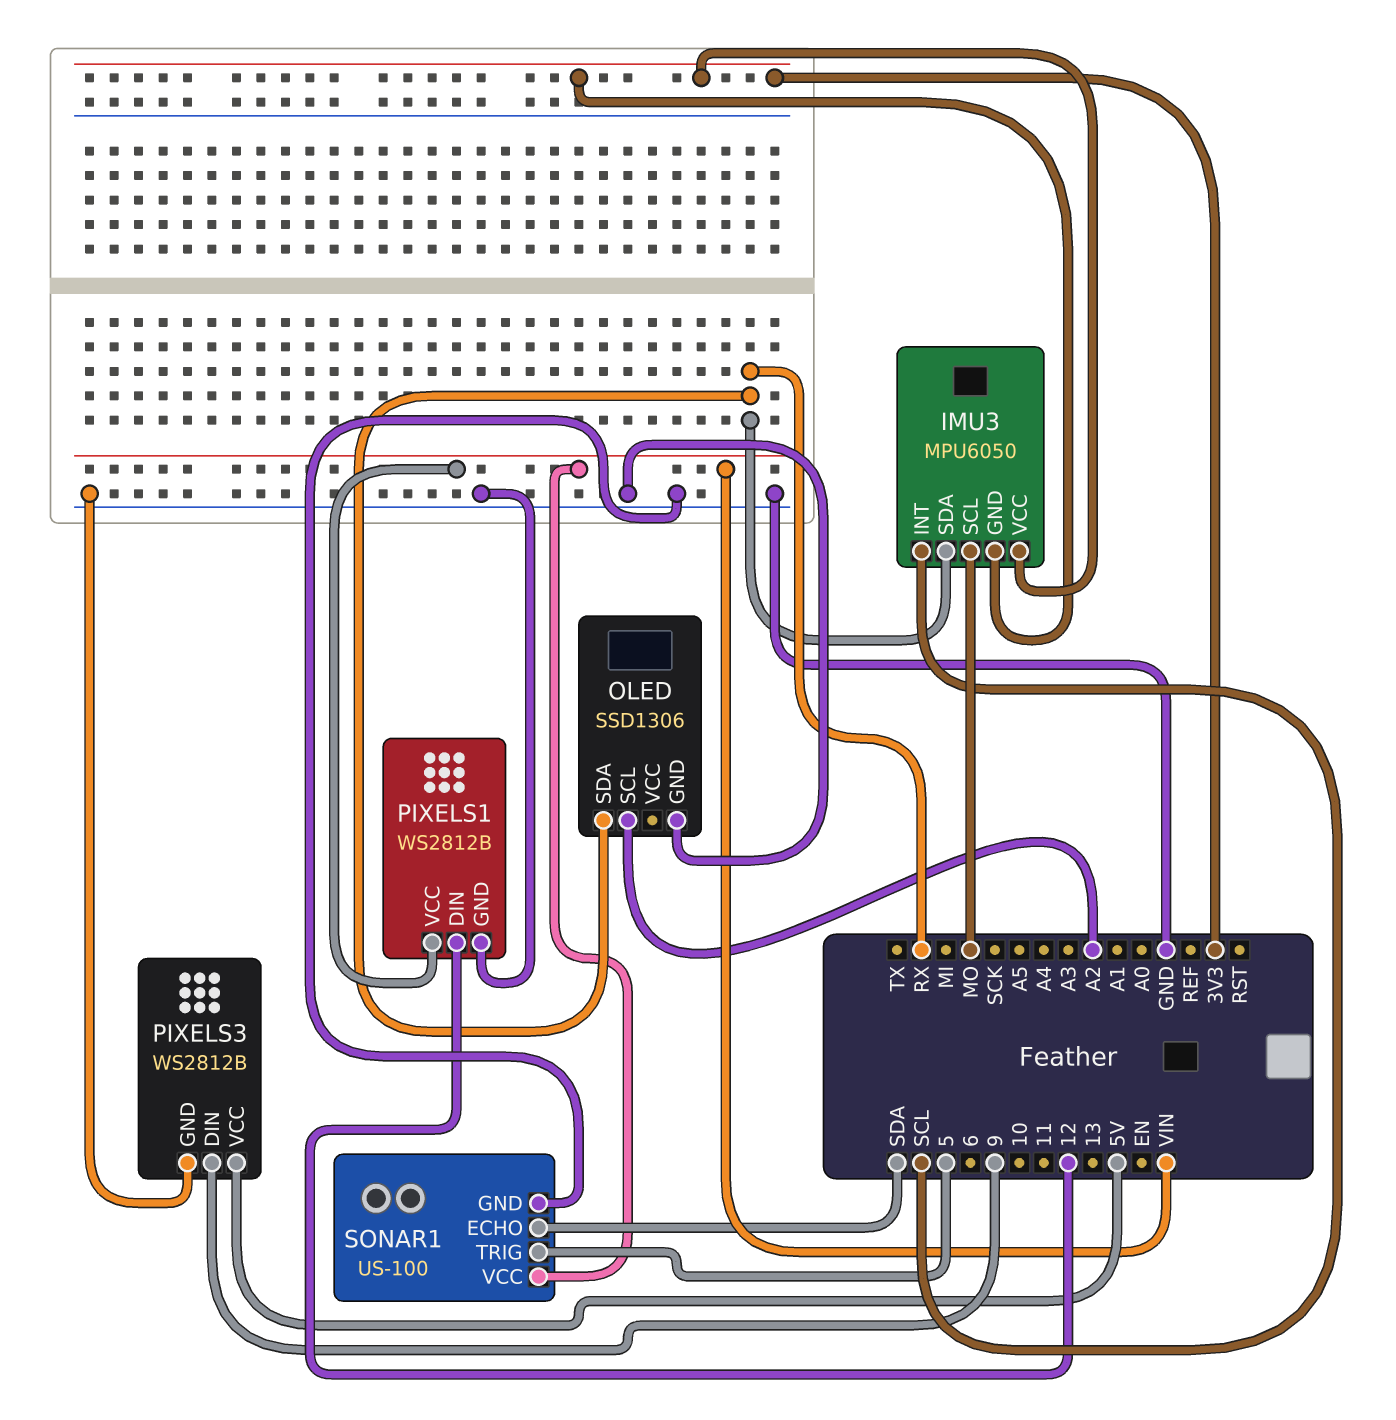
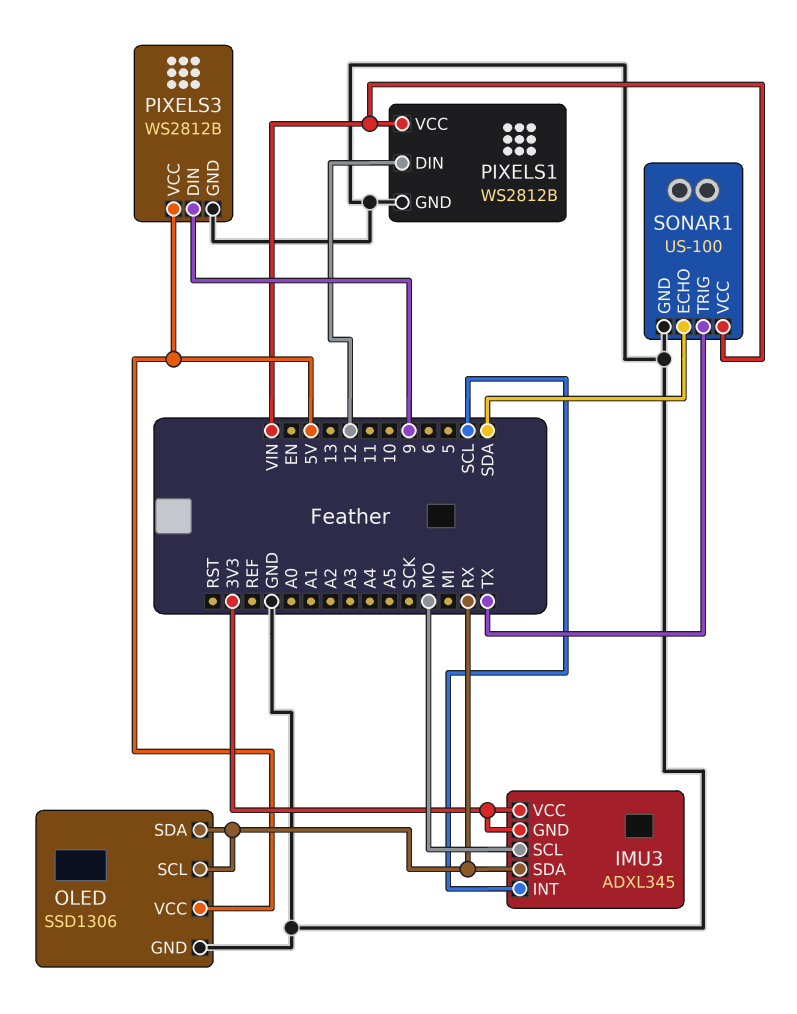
IMU3: MPU6050 -> ADXL345
OLED pin SCL: A2 -> RX
OLED pin VCC: none -> 5V
SONAR1 pin TRIG: 5 -> TX

